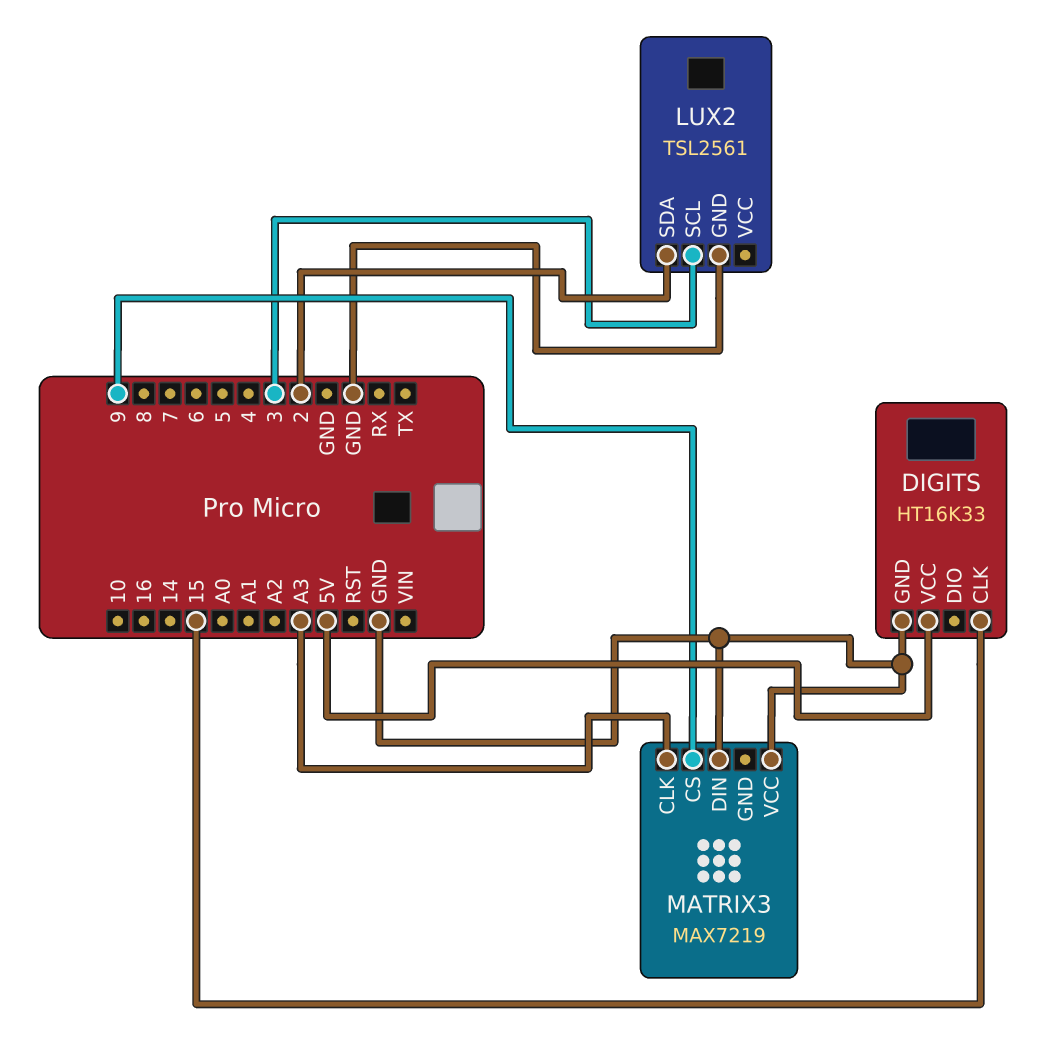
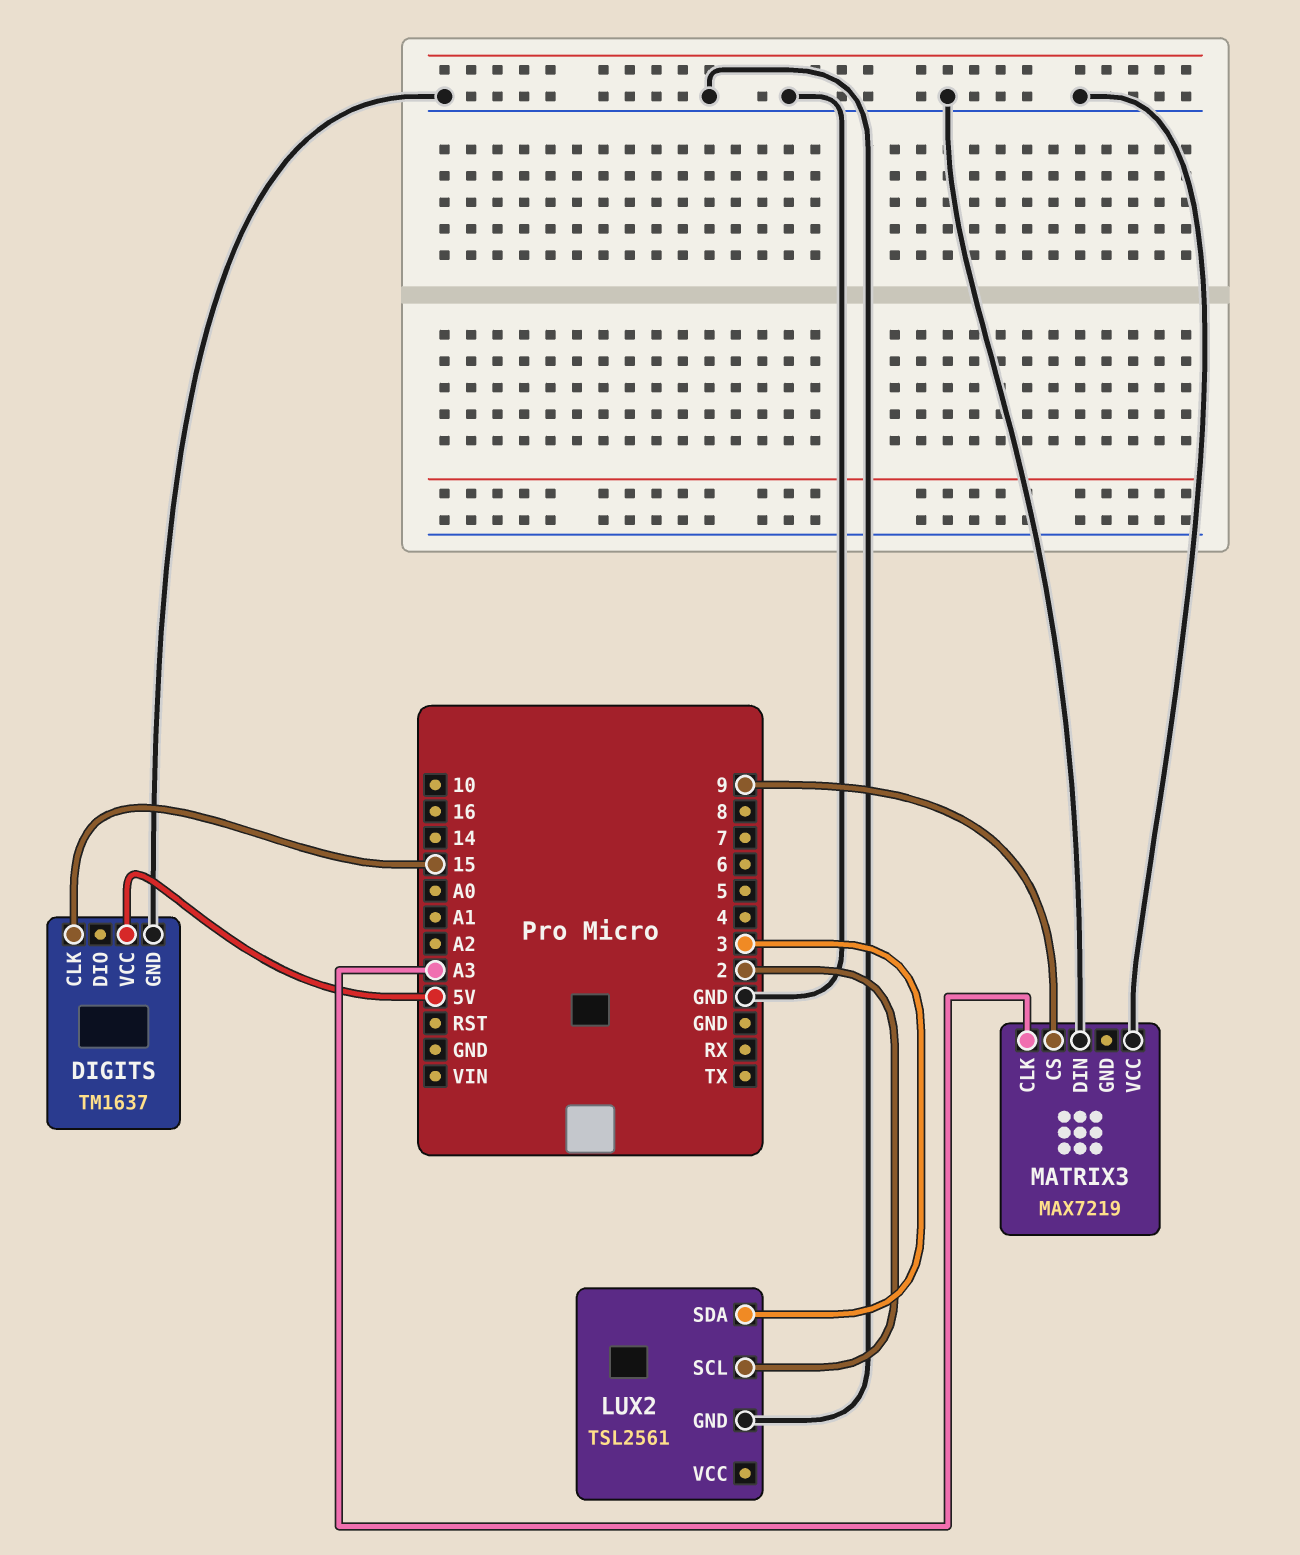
DIGITS: HT16K33 -> TM1637
LUX2 pin SCL: 3 -> 2
LUX2 pin SDA: 2 -> 3

